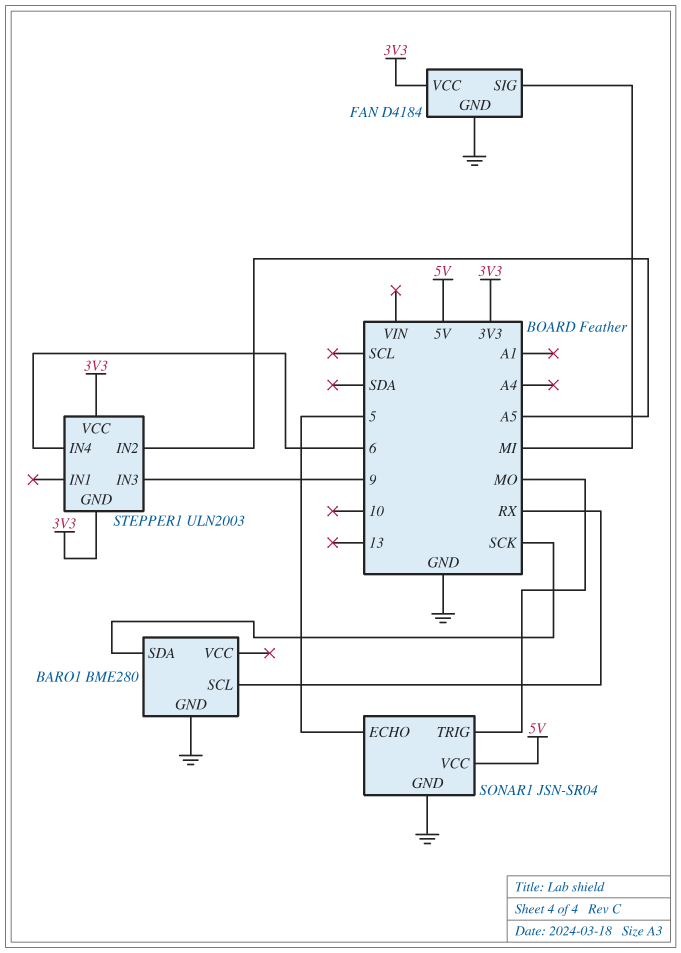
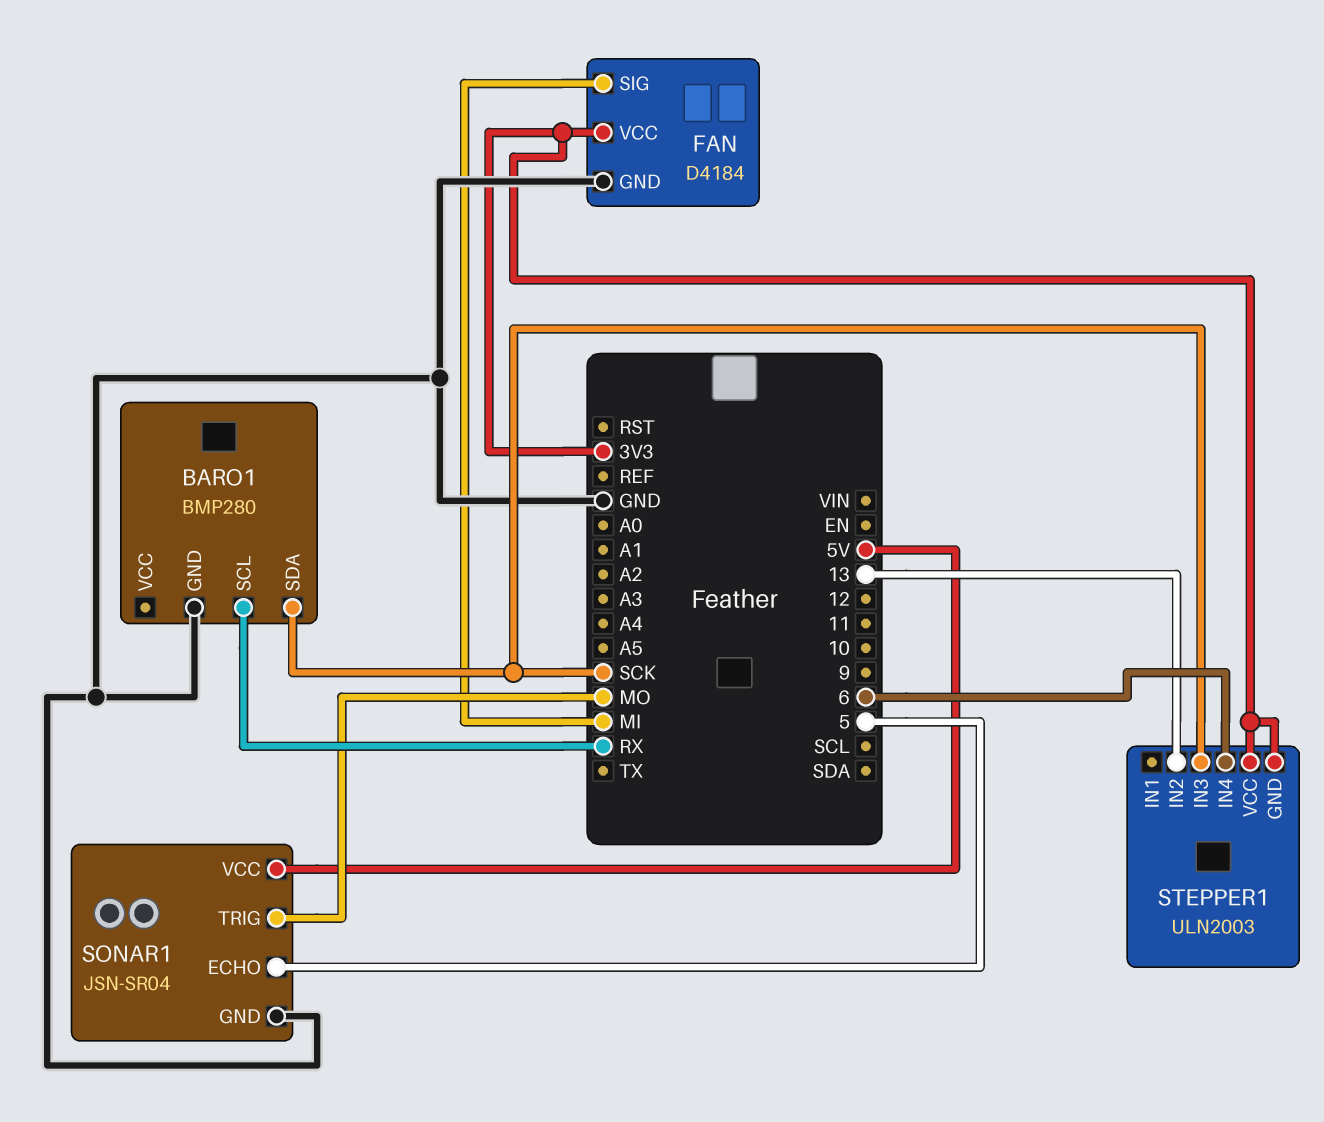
BARO1: BME280 -> BMP280
STEPPER1 pin IN2: A5 -> 13
STEPPER1 pin IN3: 9 -> SCK

